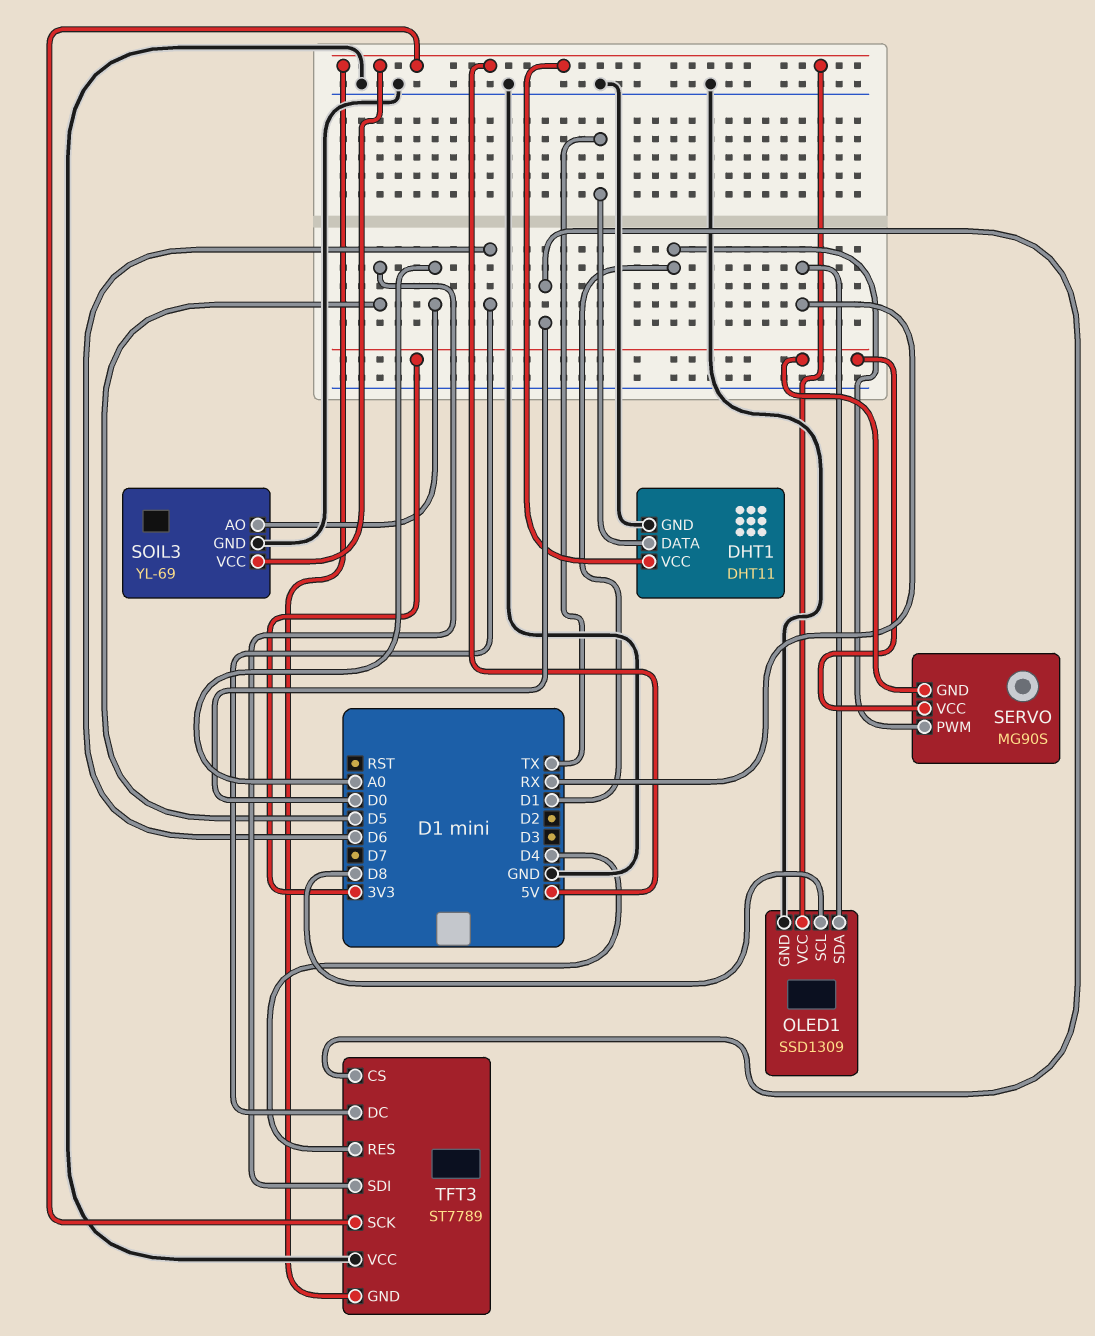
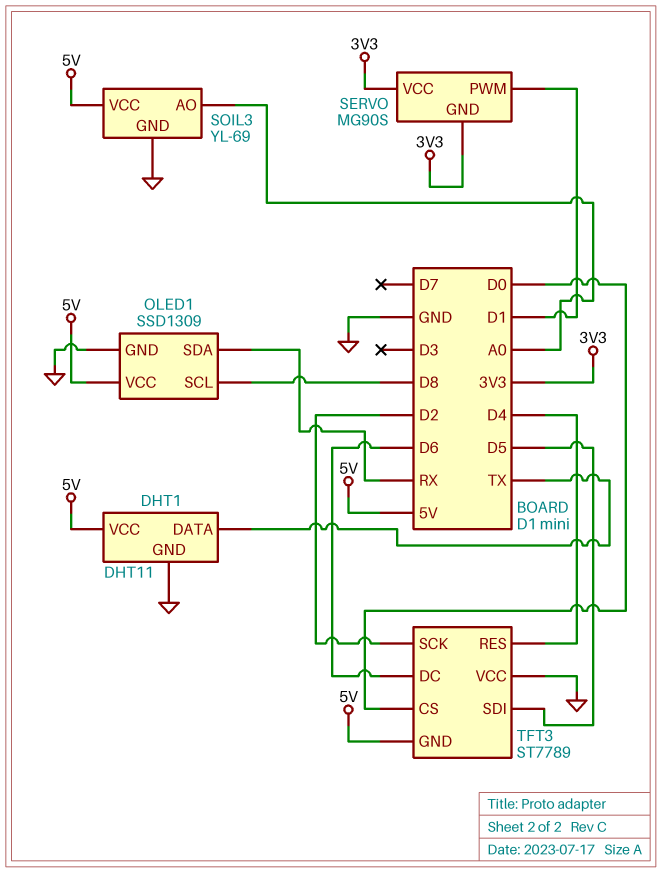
TFT3 pin SCK: 5V -> D2

